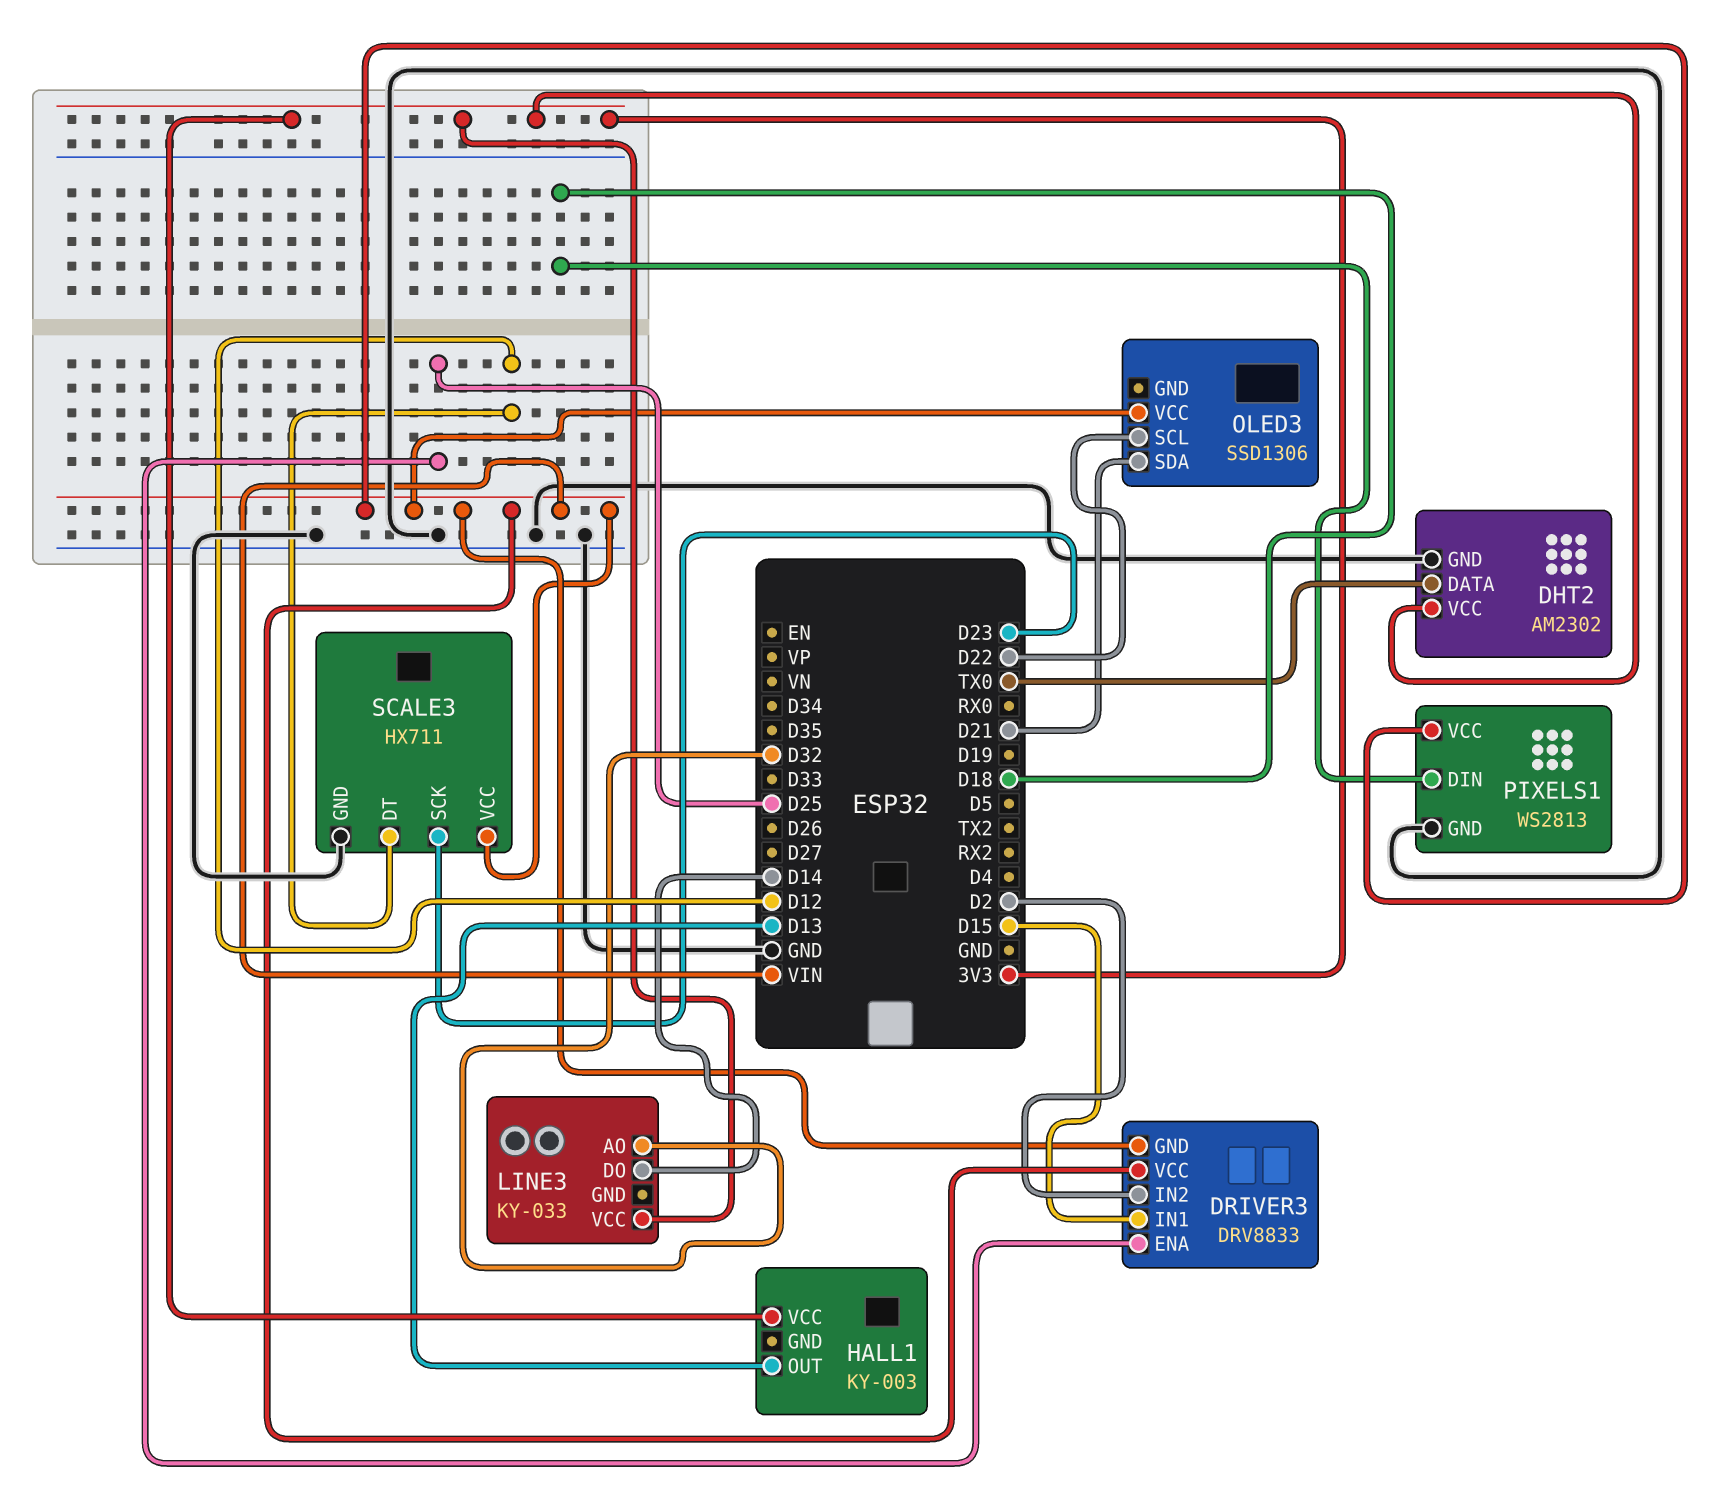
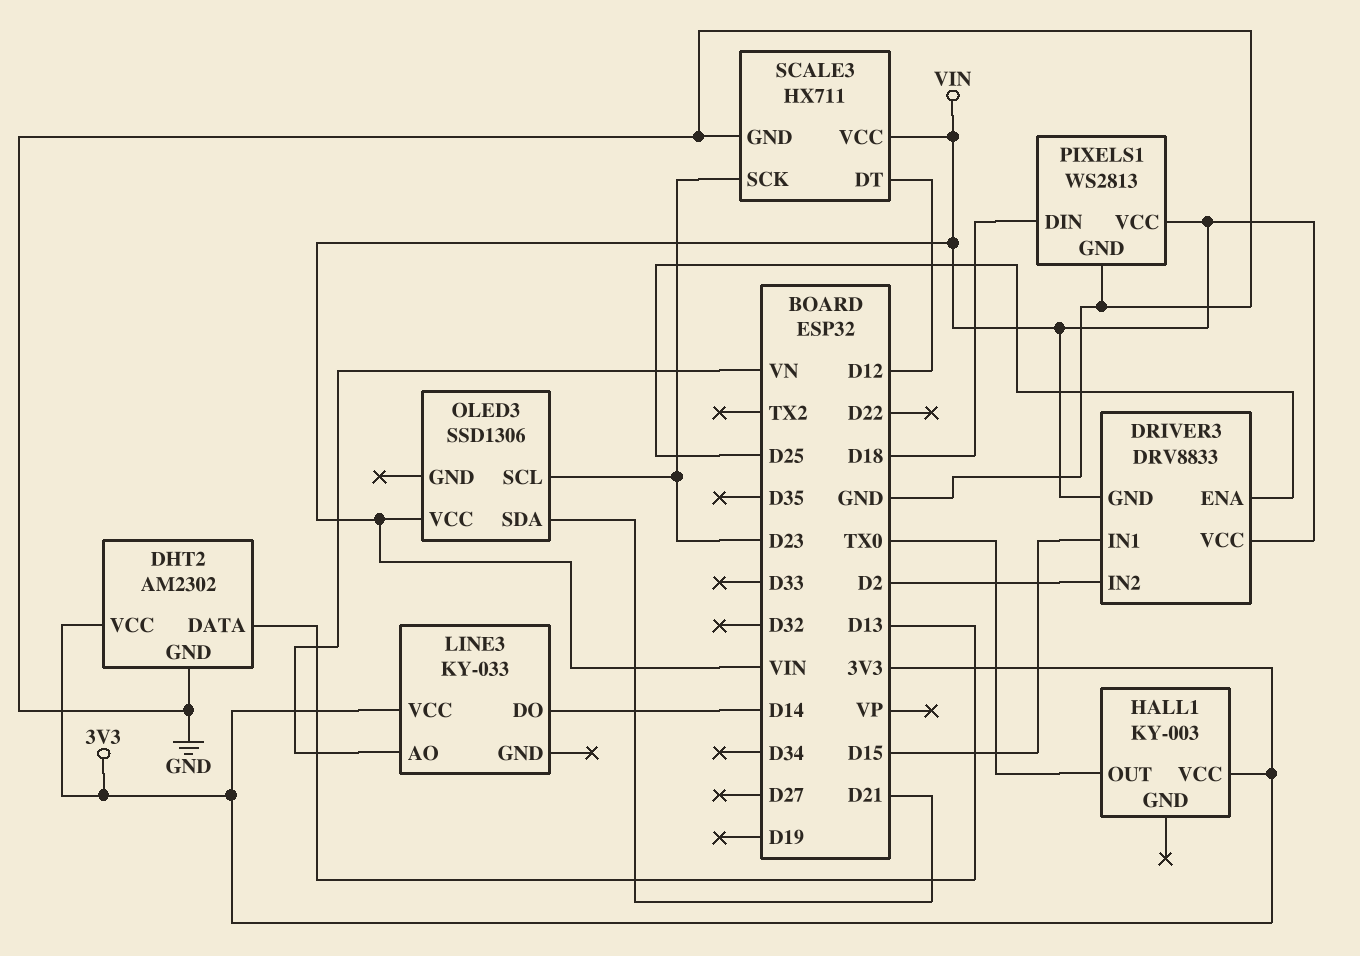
DHT2 pin DATA: TX0 -> D13
HALL1 pin OUT: D13 -> TX0
LINE3 pin AO: D32 -> VN
OLED3 pin SCL: D22 -> D23

